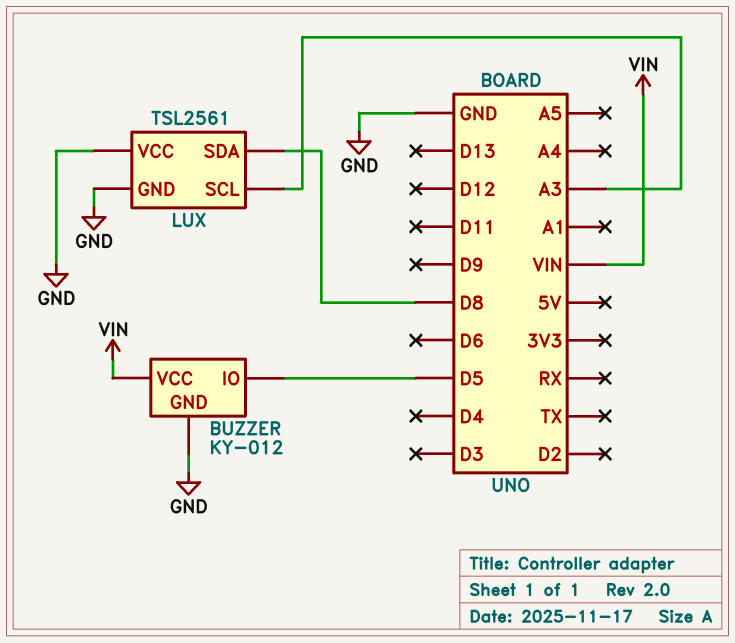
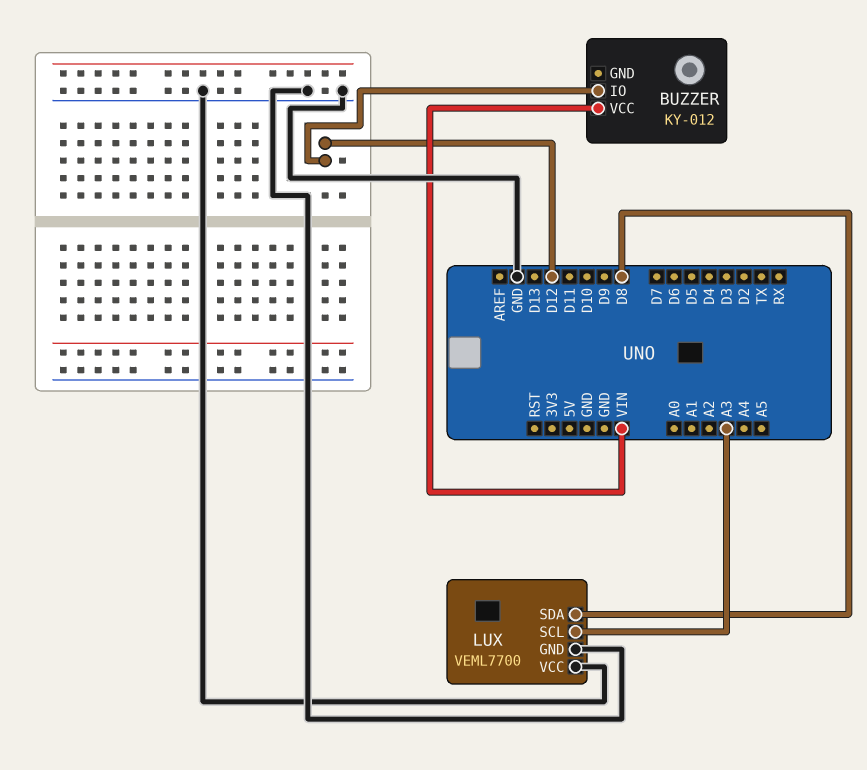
BUZZER pin GND: GND -> none
BUZZER pin IO: D5 -> D12
LUX: TSL2561 -> VEML7700

